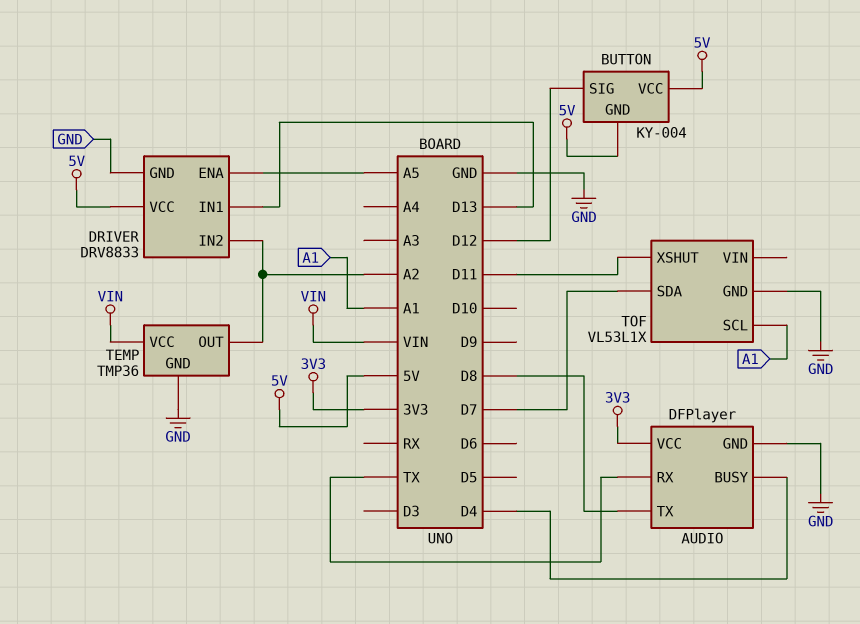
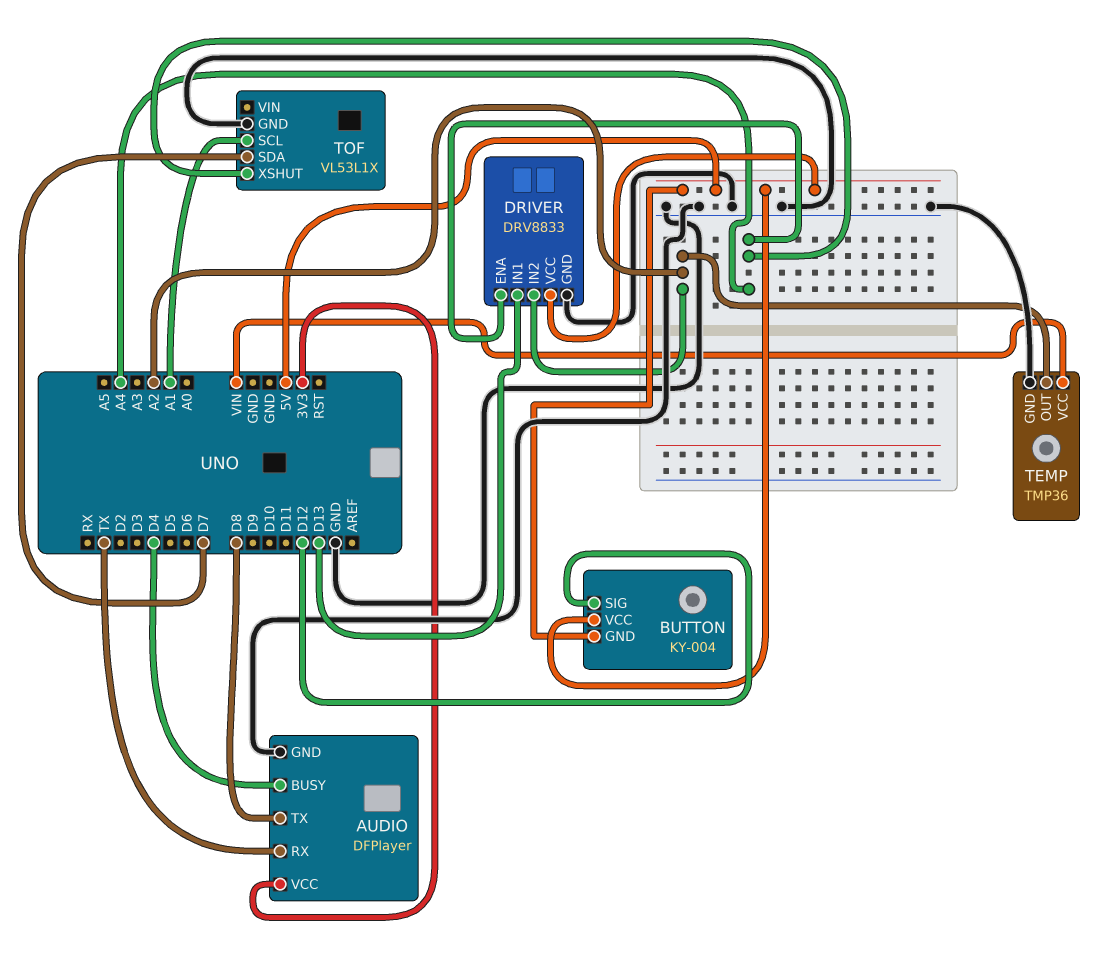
DRIVER pin ENA: A5 -> A4
TOF pin XSHUT: D11 -> A4

